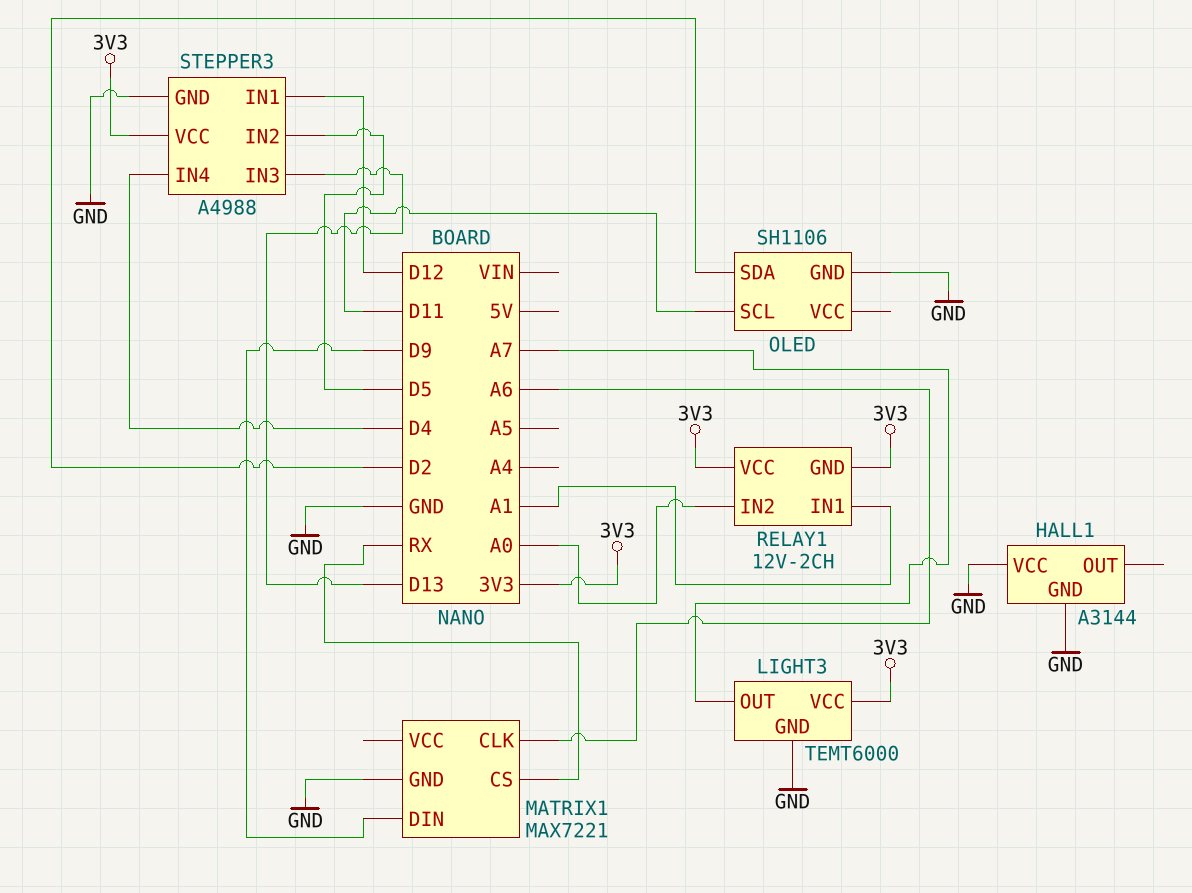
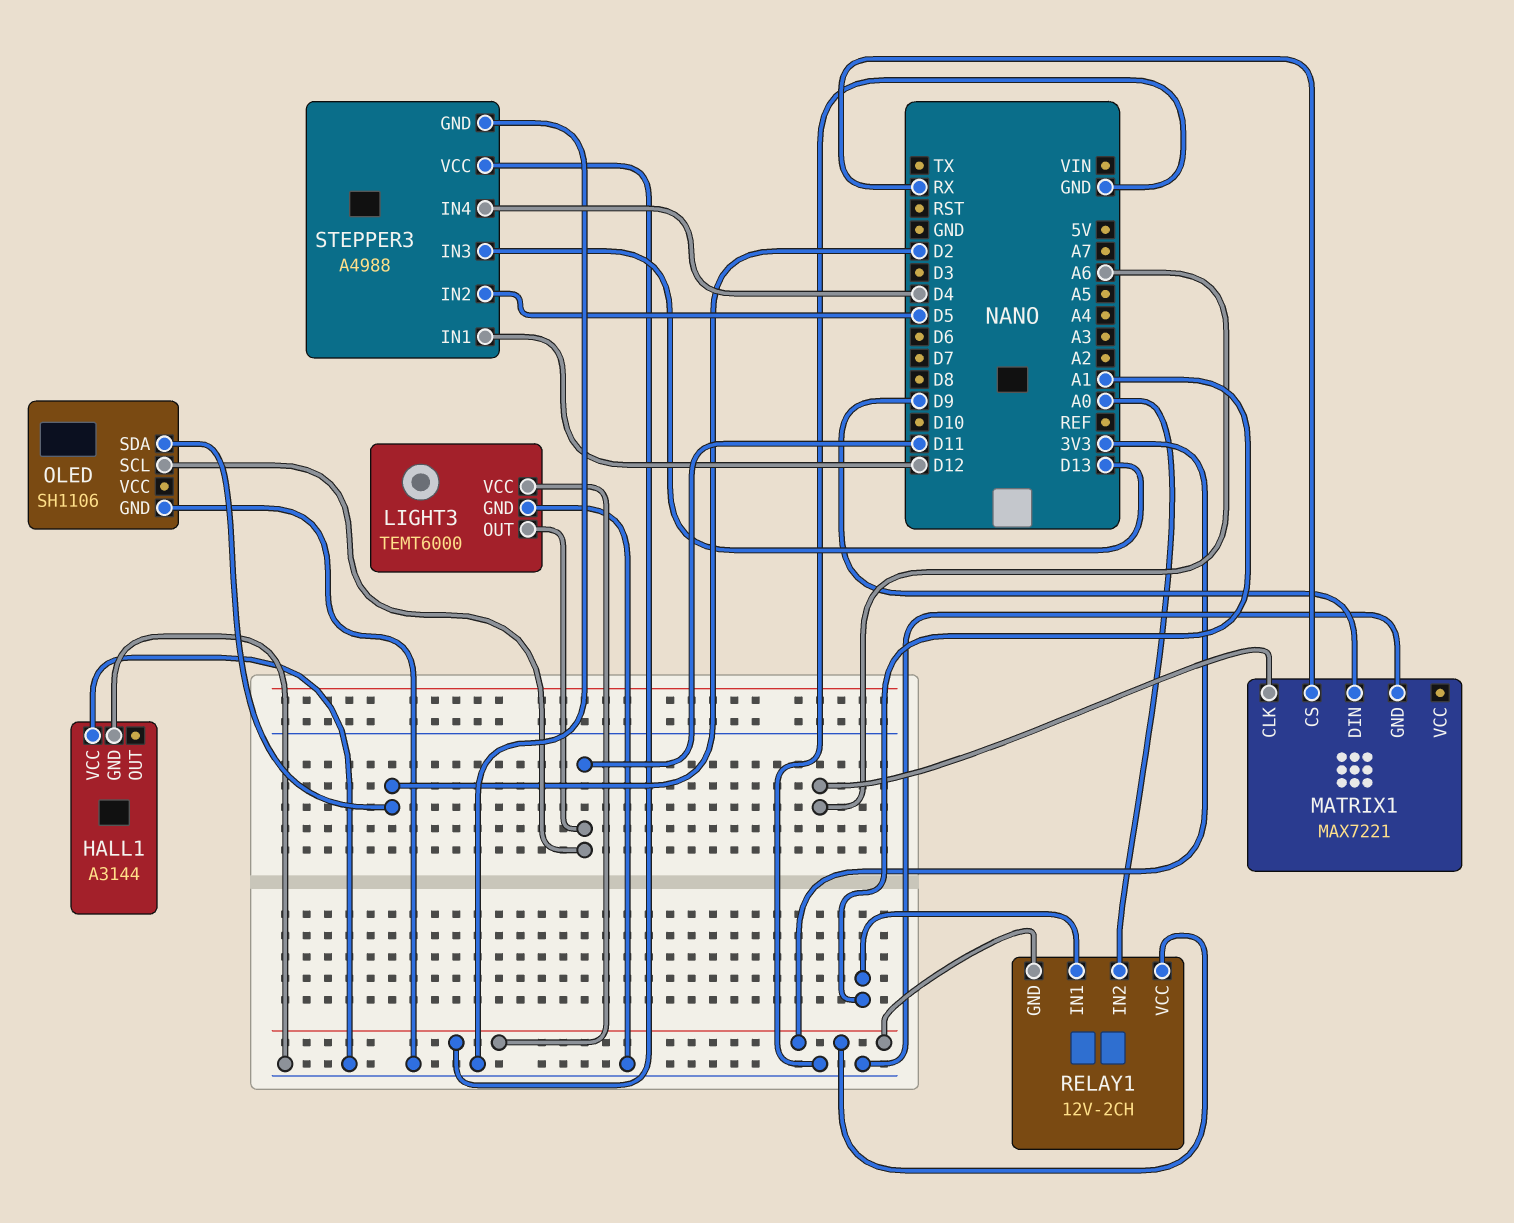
LIGHT3 pin OUT: A7 -> D11

